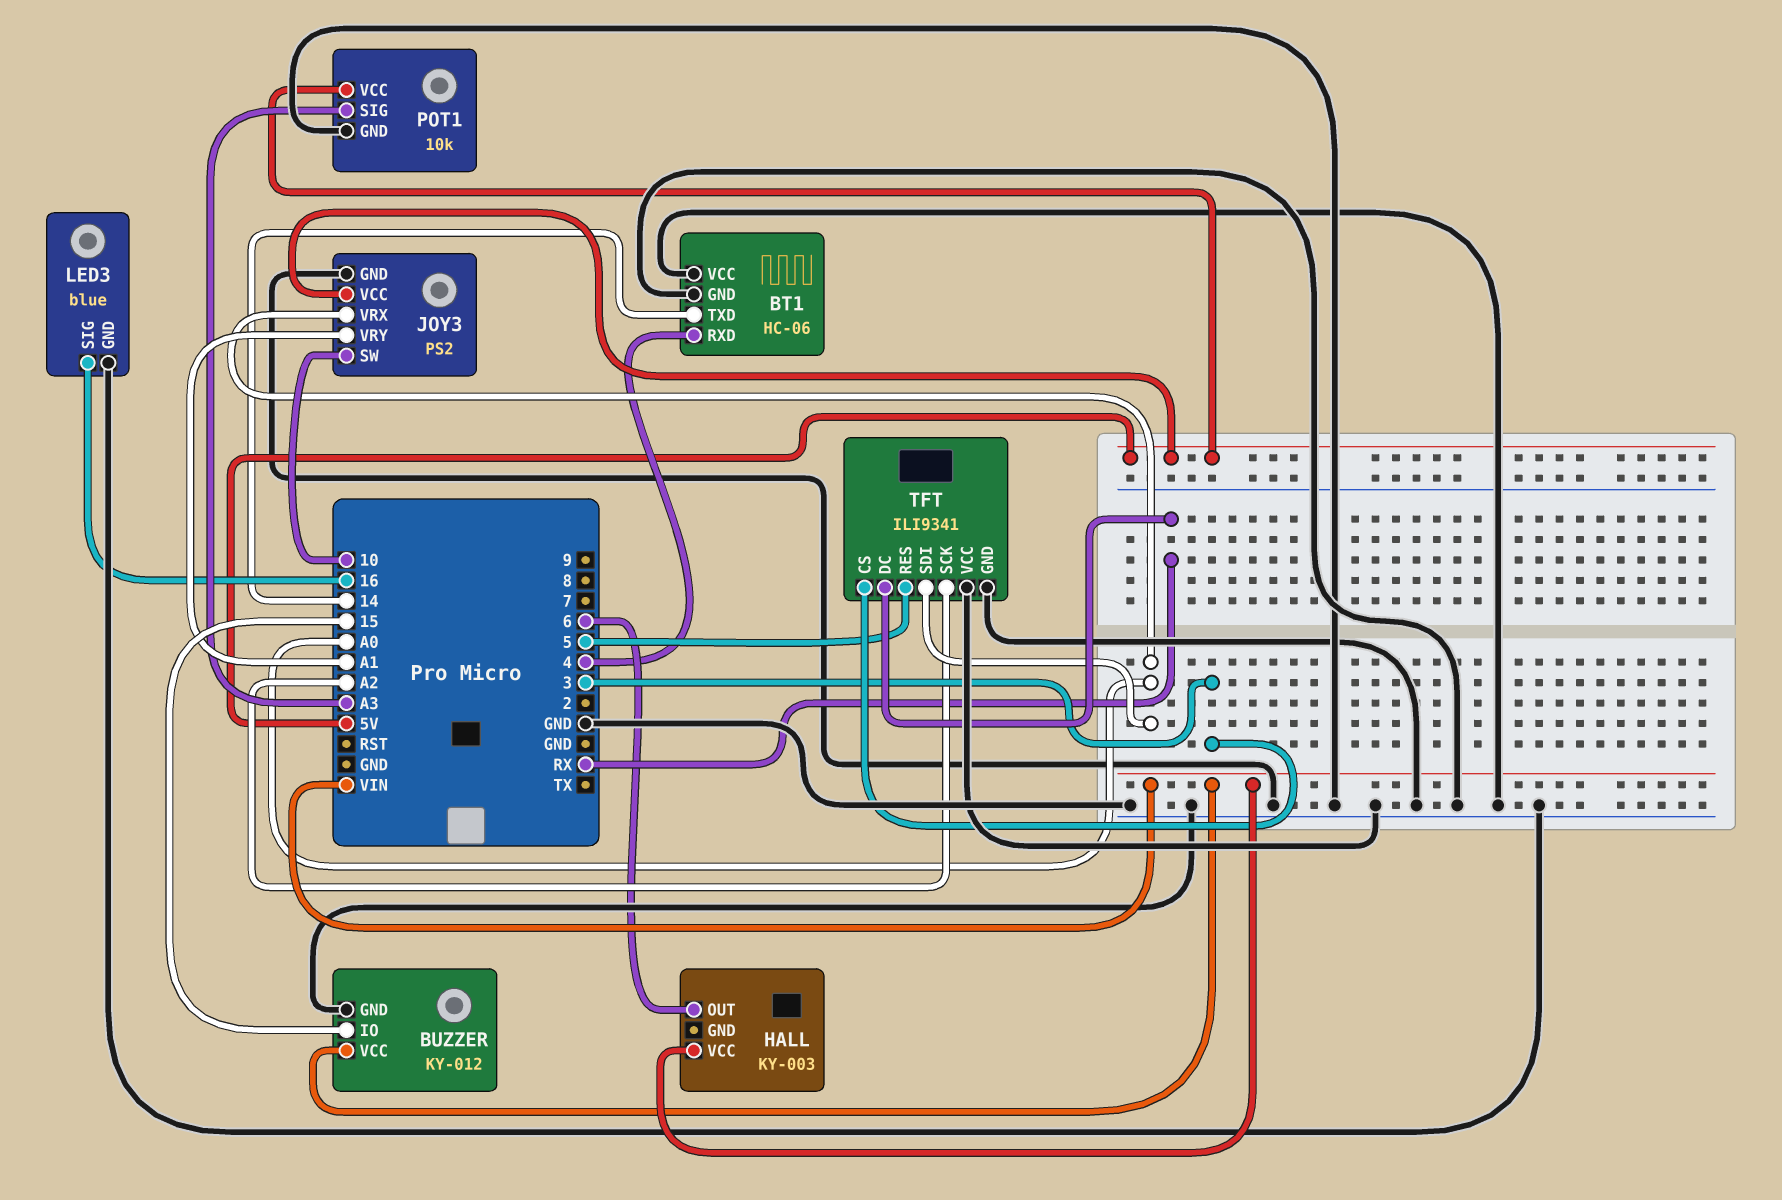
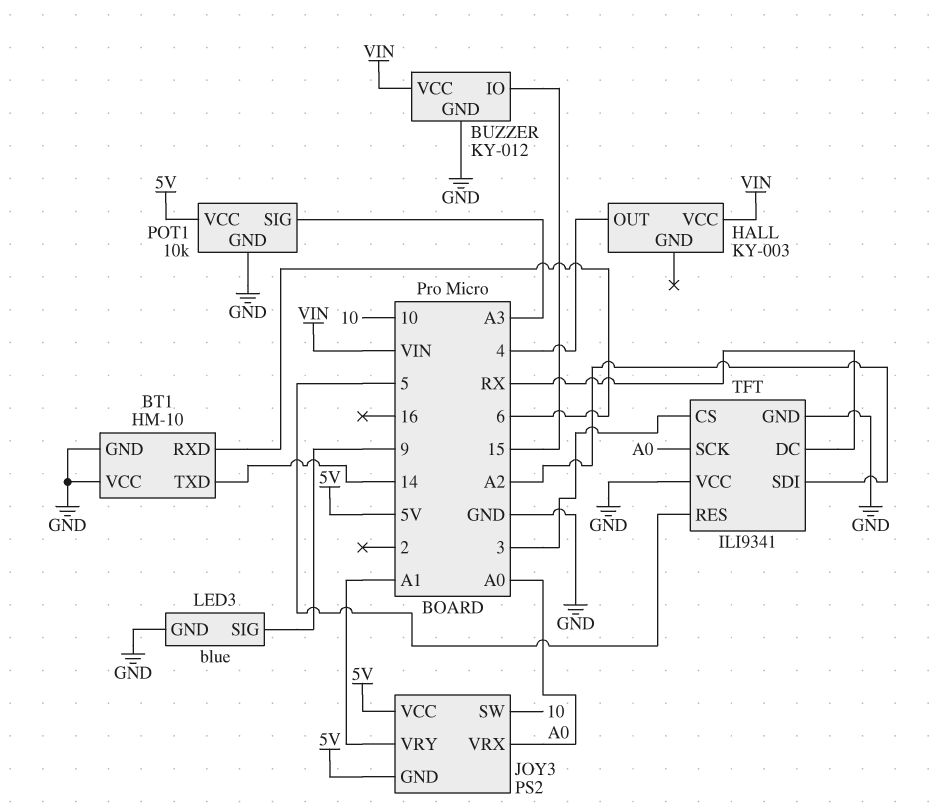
BT1: HC-06 -> HM-10
BT1 pin RXD: 4 -> 6
HALL pin OUT: 6 -> 4
JOY3 pin GND: GND -> 5V
LED3 pin SIG: 16 -> 9
TFT pin SCK: A2 -> A0
TFT pin SDI: A0 -> A2

